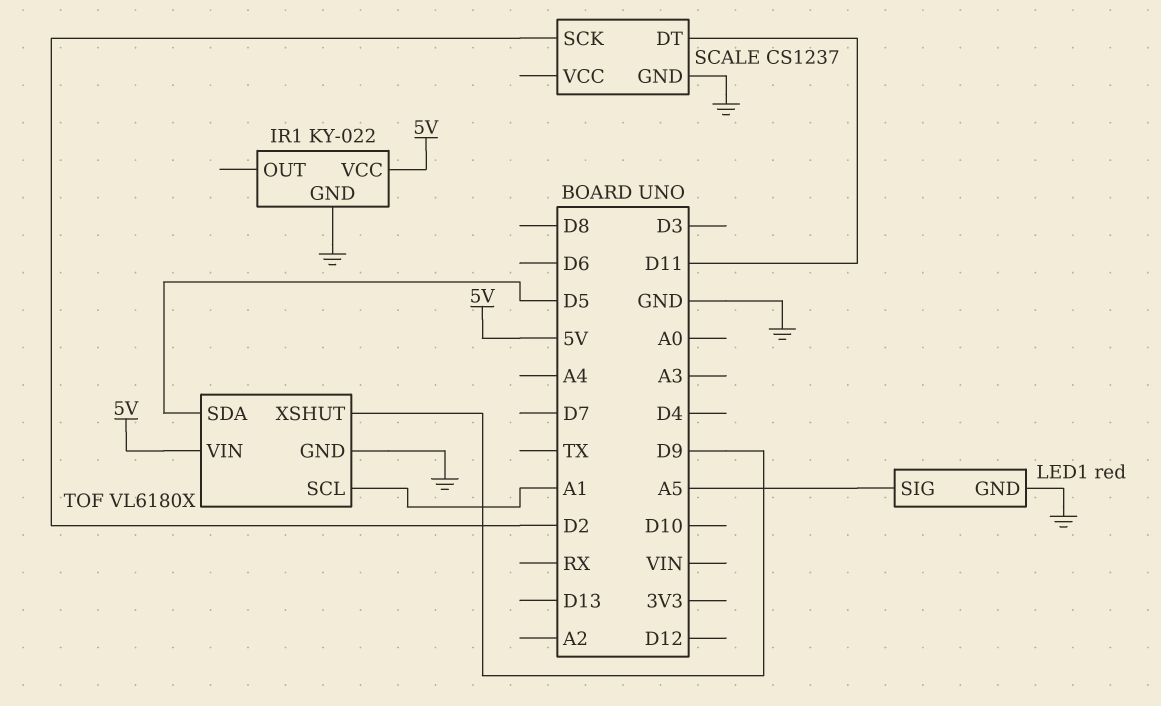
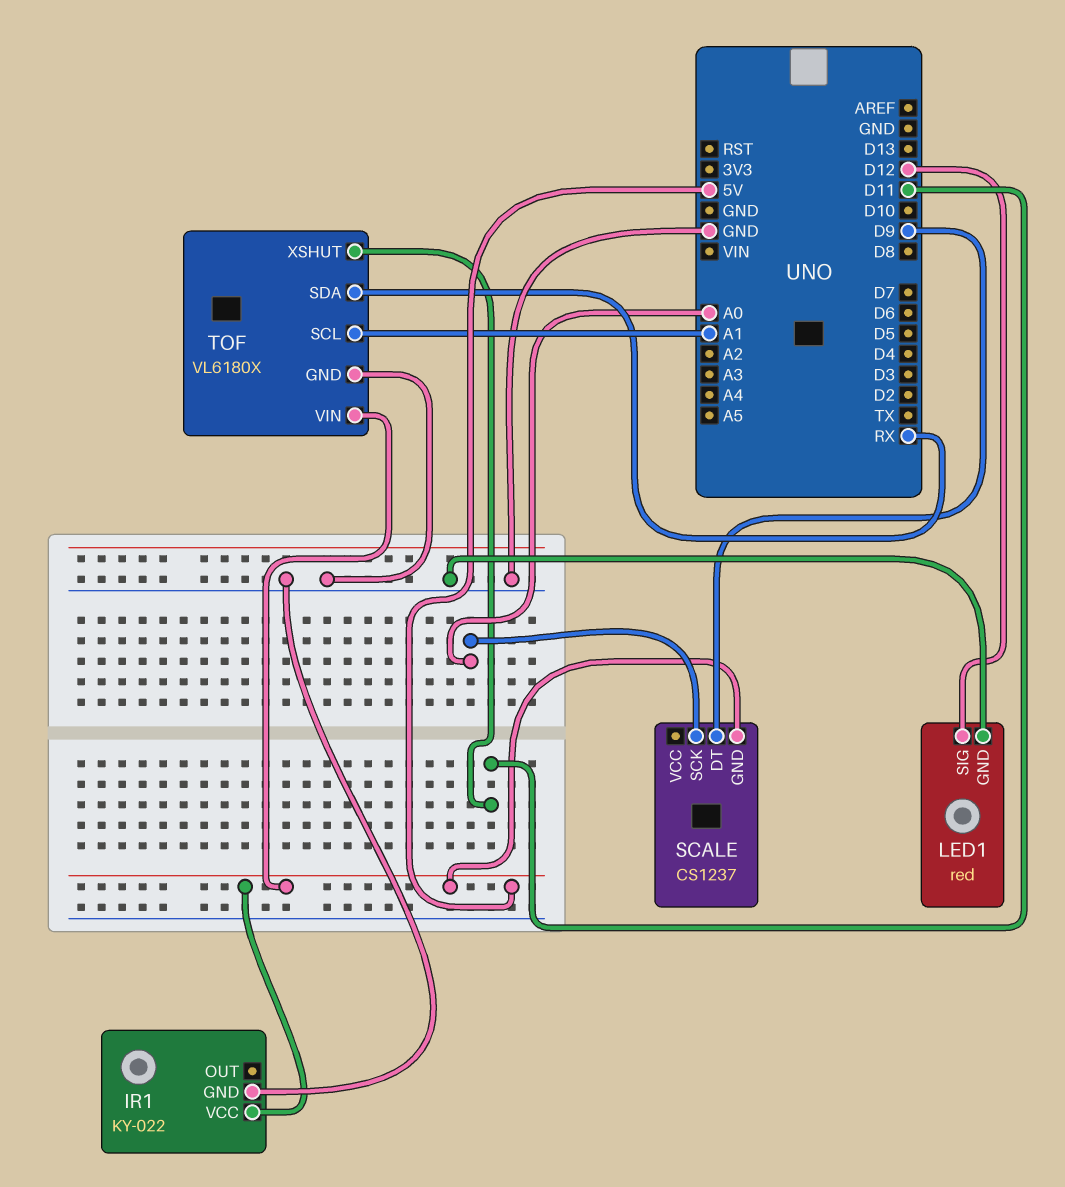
LED1 pin SIG: A5 -> D12
SCALE pin DT: D11 -> D9
SCALE pin GND: GND -> 5V
SCALE pin SCK: D2 -> A0
TOF pin SDA: D5 -> RX
TOF pin XSHUT: D9 -> D11

